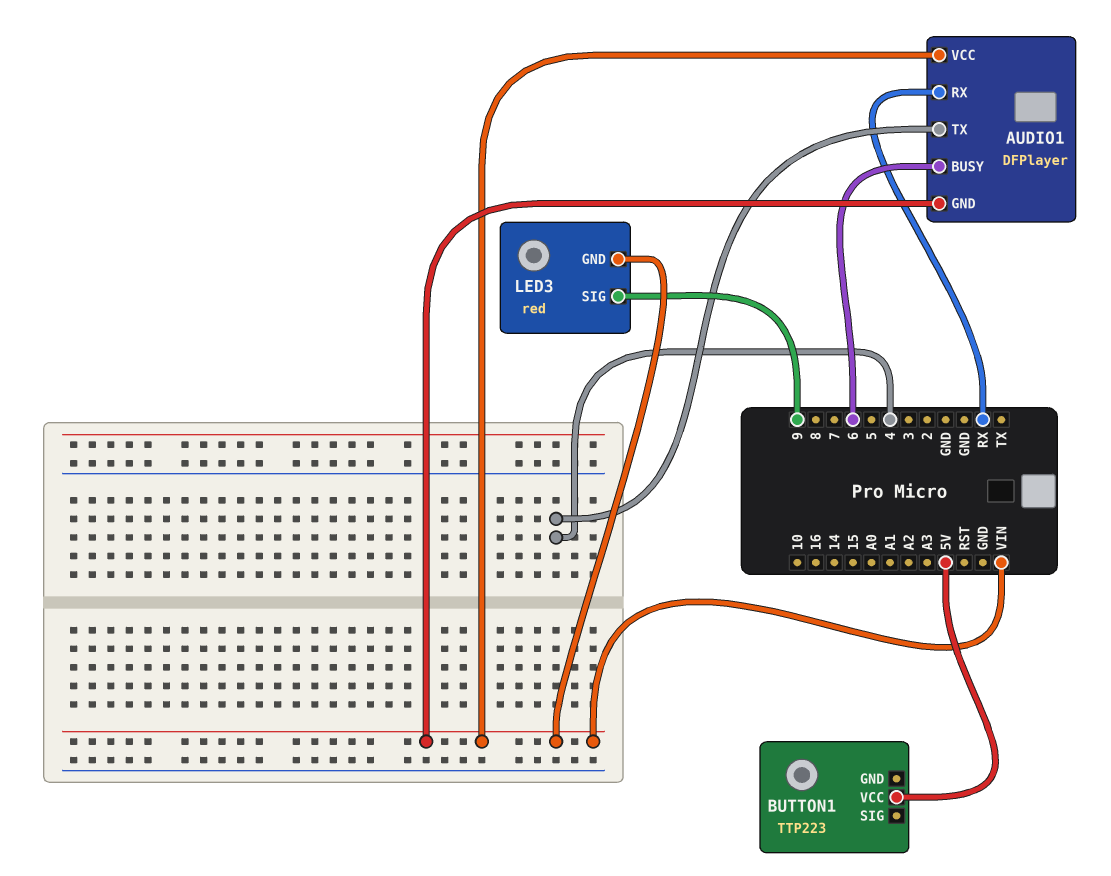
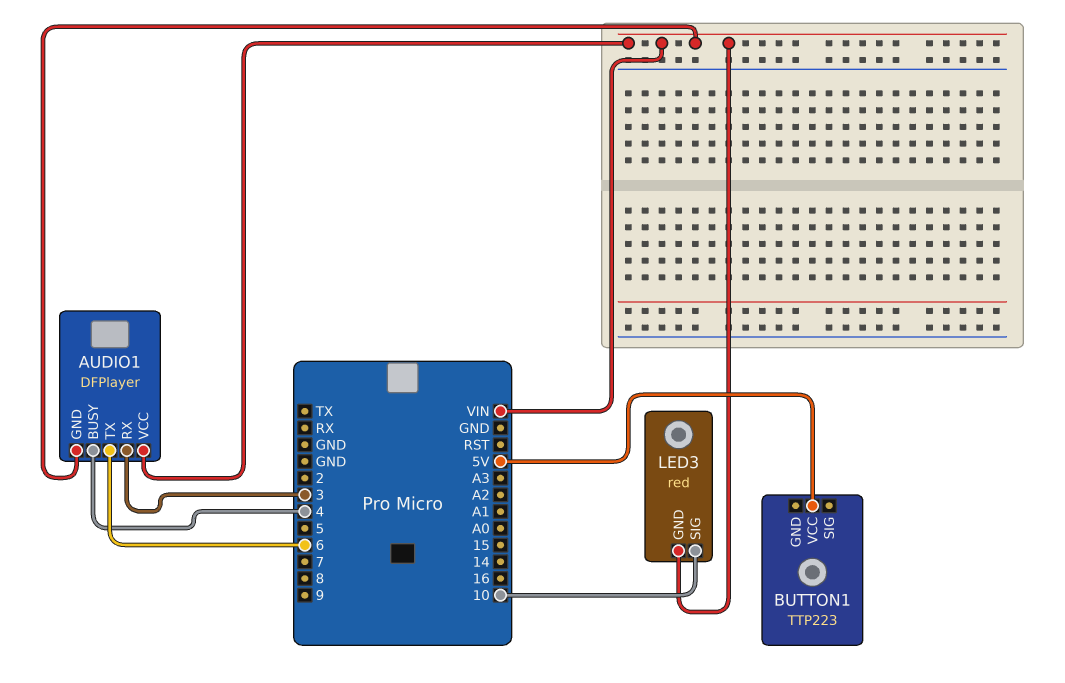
AUDIO1 pin BUSY: 6 -> 4
AUDIO1 pin RX: RX -> 3
AUDIO1 pin TX: 4 -> 6
LED3 pin SIG: 9 -> 10

